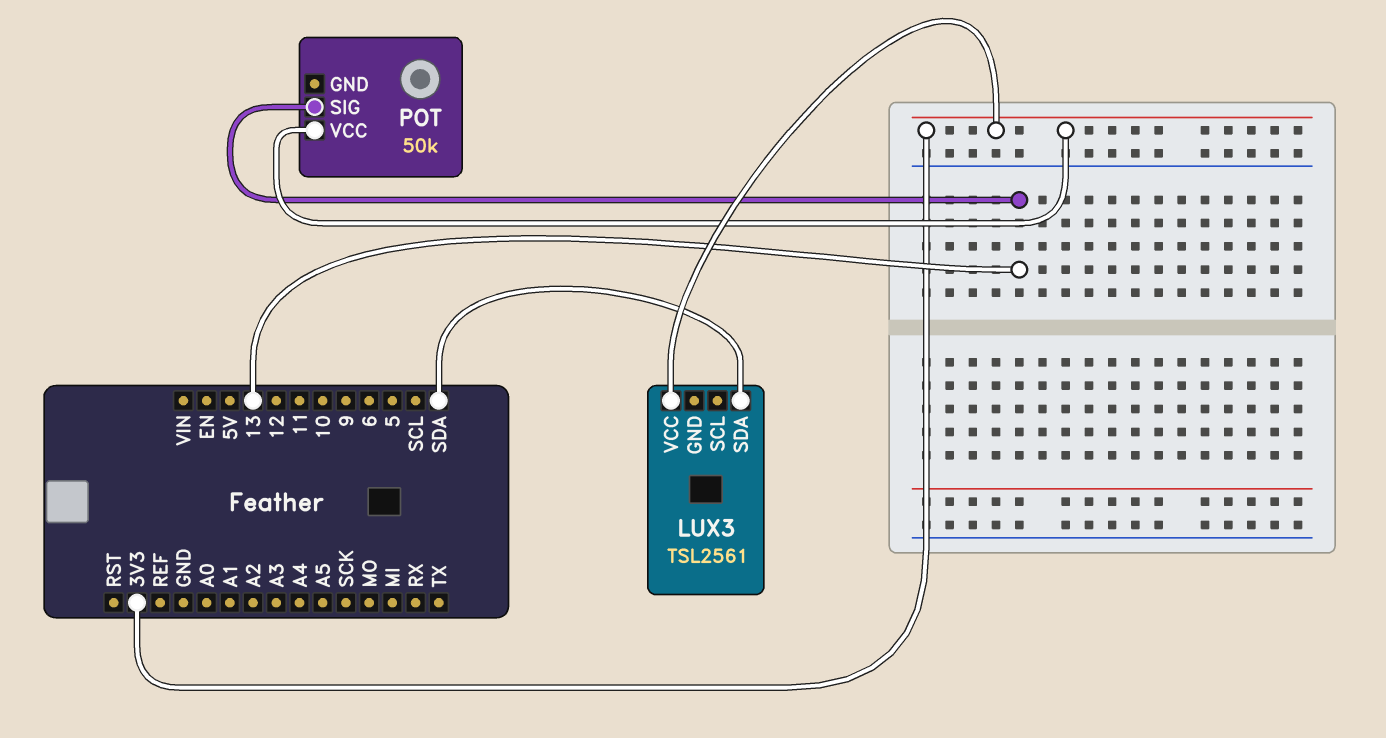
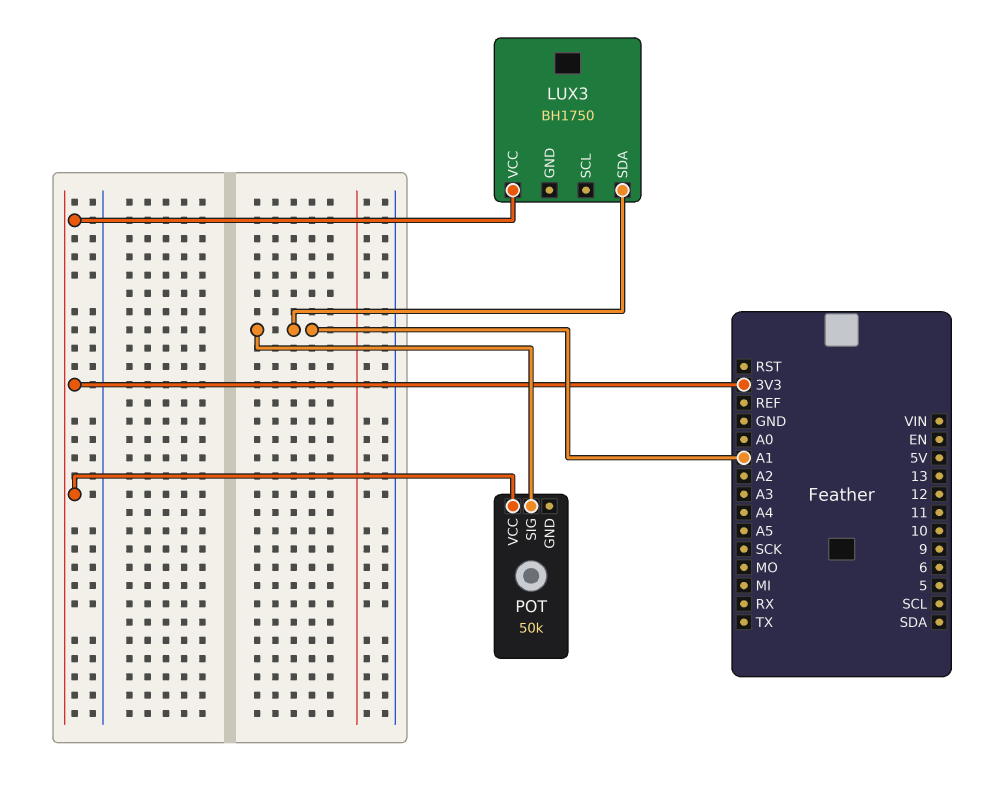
LUX3: TSL2561 -> BH1750
LUX3 pin SDA: SDA -> A1
POT pin SIG: 13 -> A1

